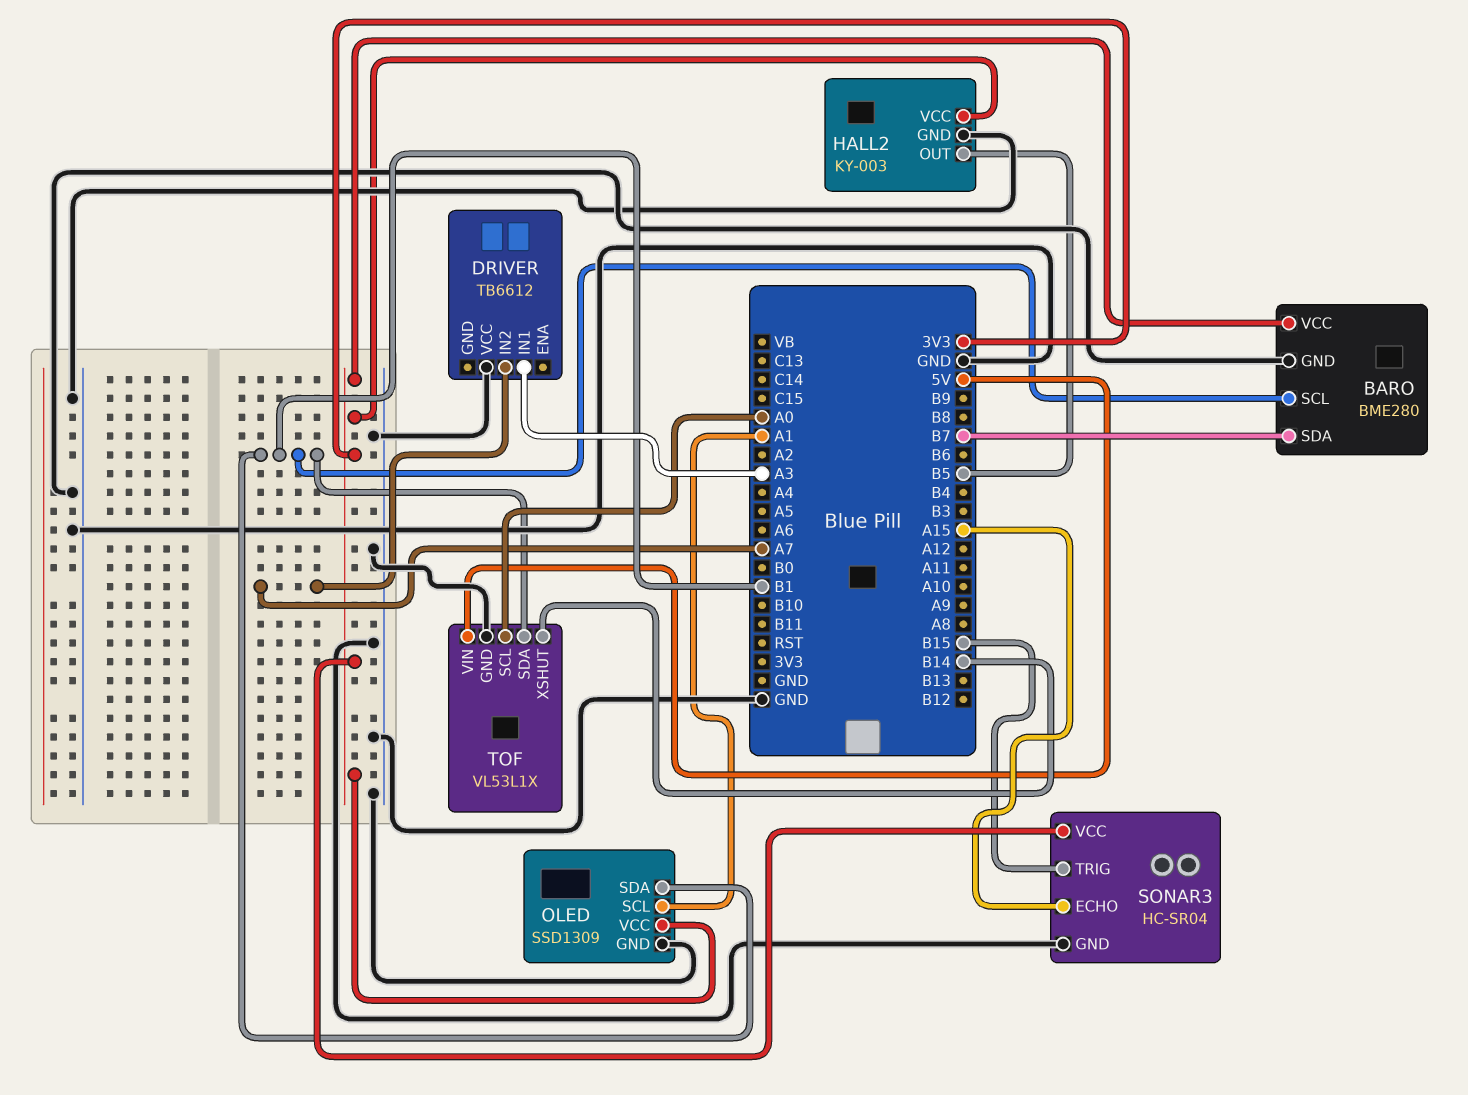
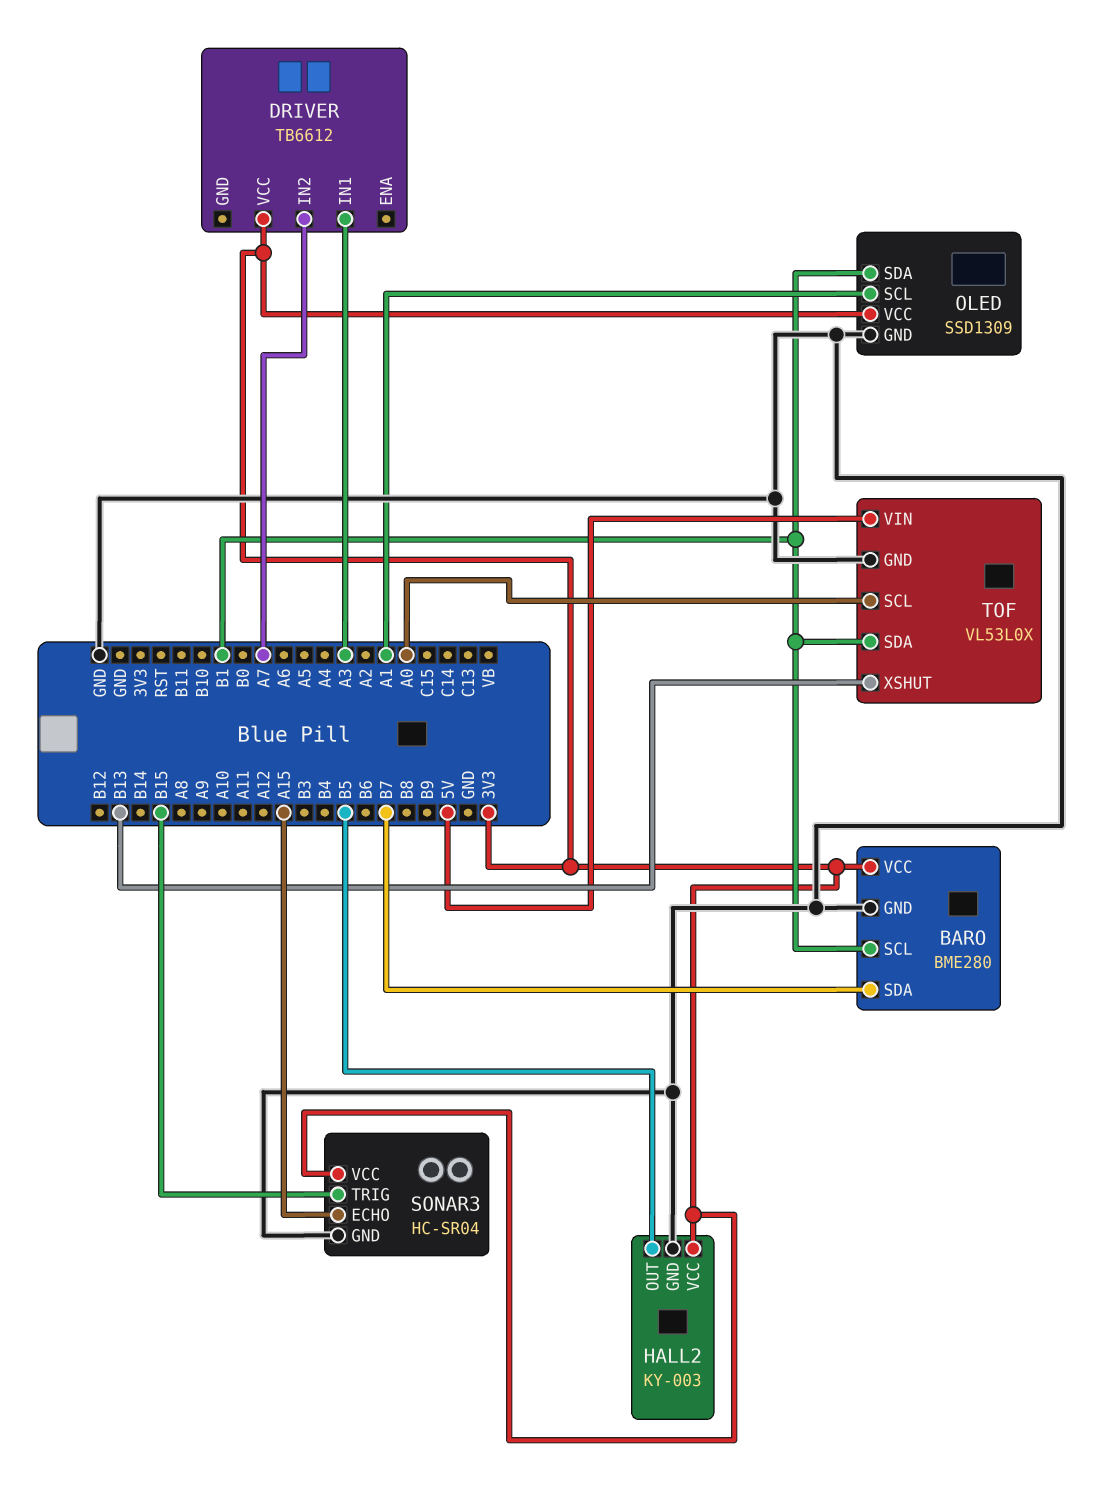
DRIVER pin VCC: GND -> 3V3
TOF: VL53L1X -> VL53L0X
TOF pin XSHUT: B14 -> B13

